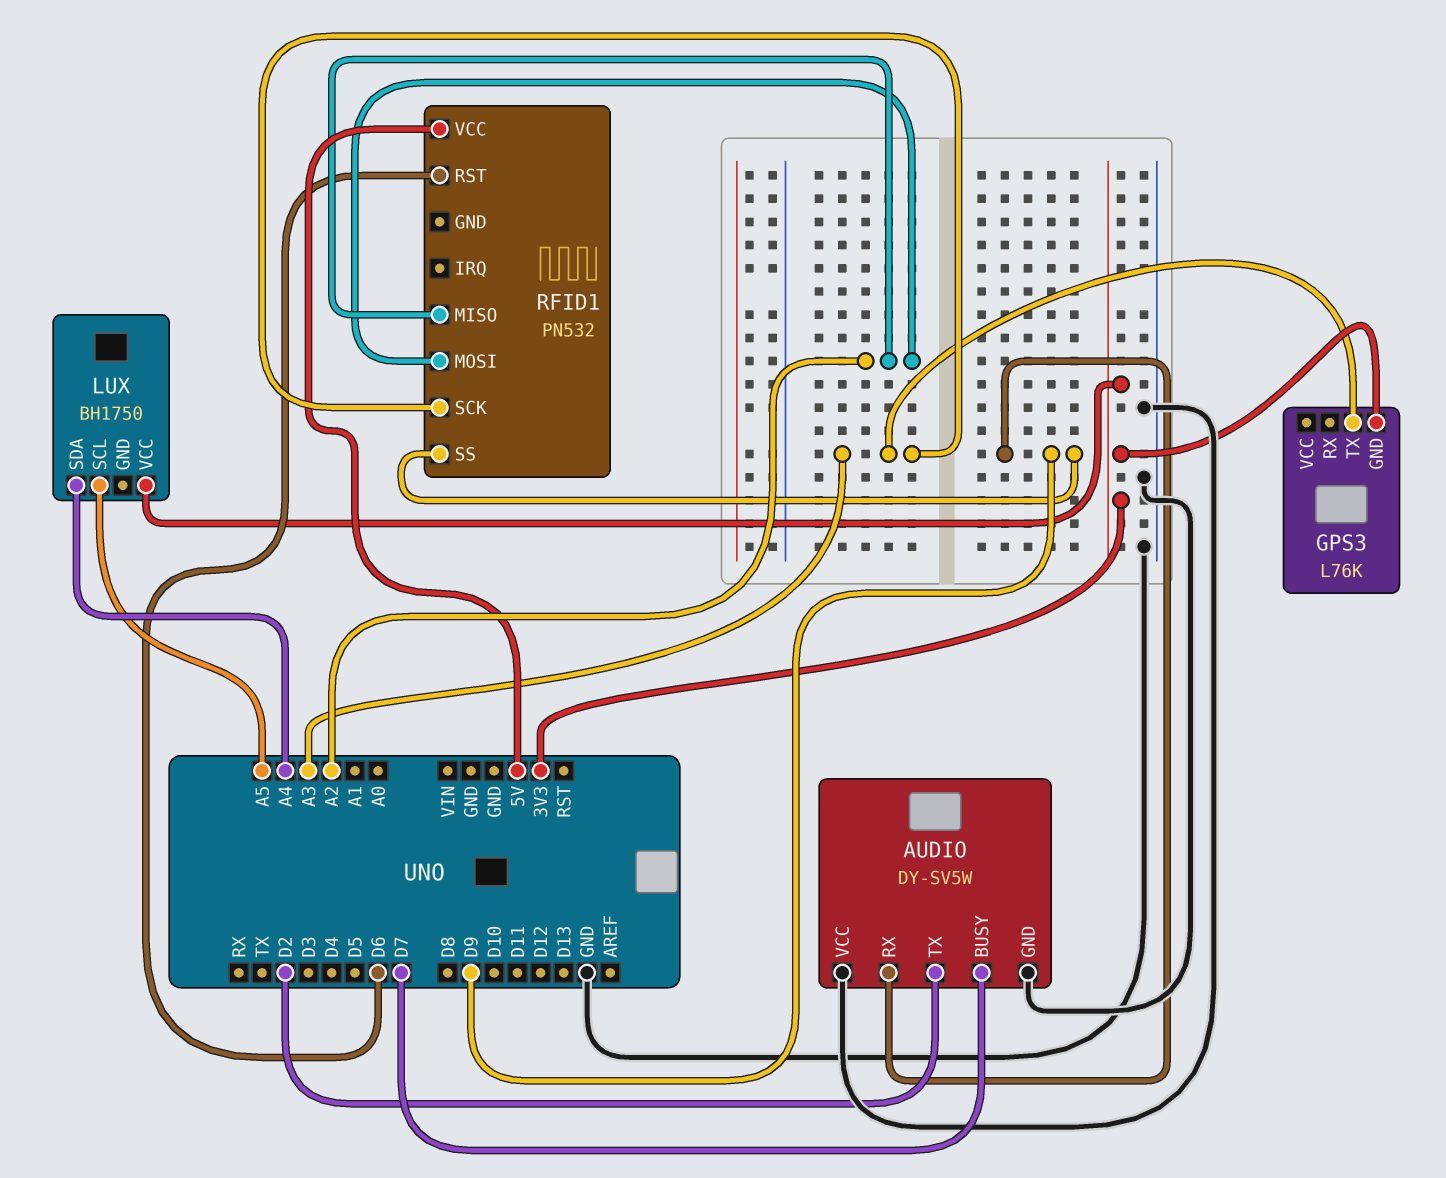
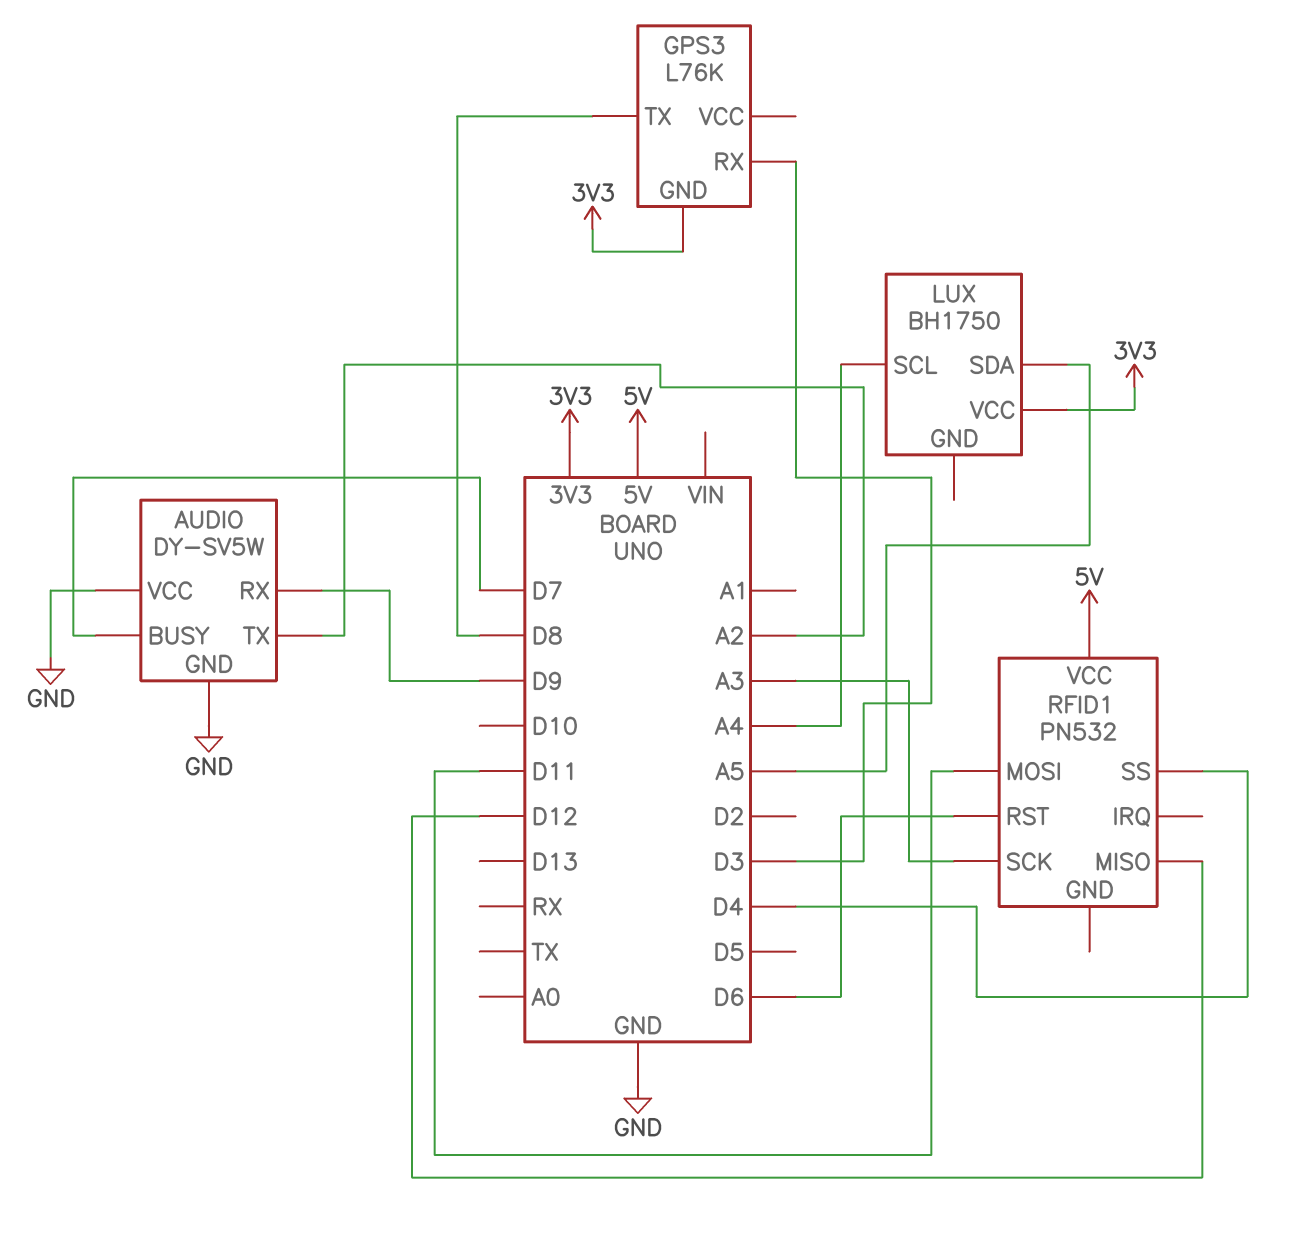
AUDIO pin TX: D2 -> A2
GPS3 pin RX: none -> D3
GPS3 pin TX: A3 -> D8
LUX pin SCL: A5 -> A4
LUX pin SDA: A4 -> A5
RFID1 pin MISO: A2 -> D12
RFID1 pin MOSI: A2 -> D11
RFID1 pin SS: D9 -> D4

